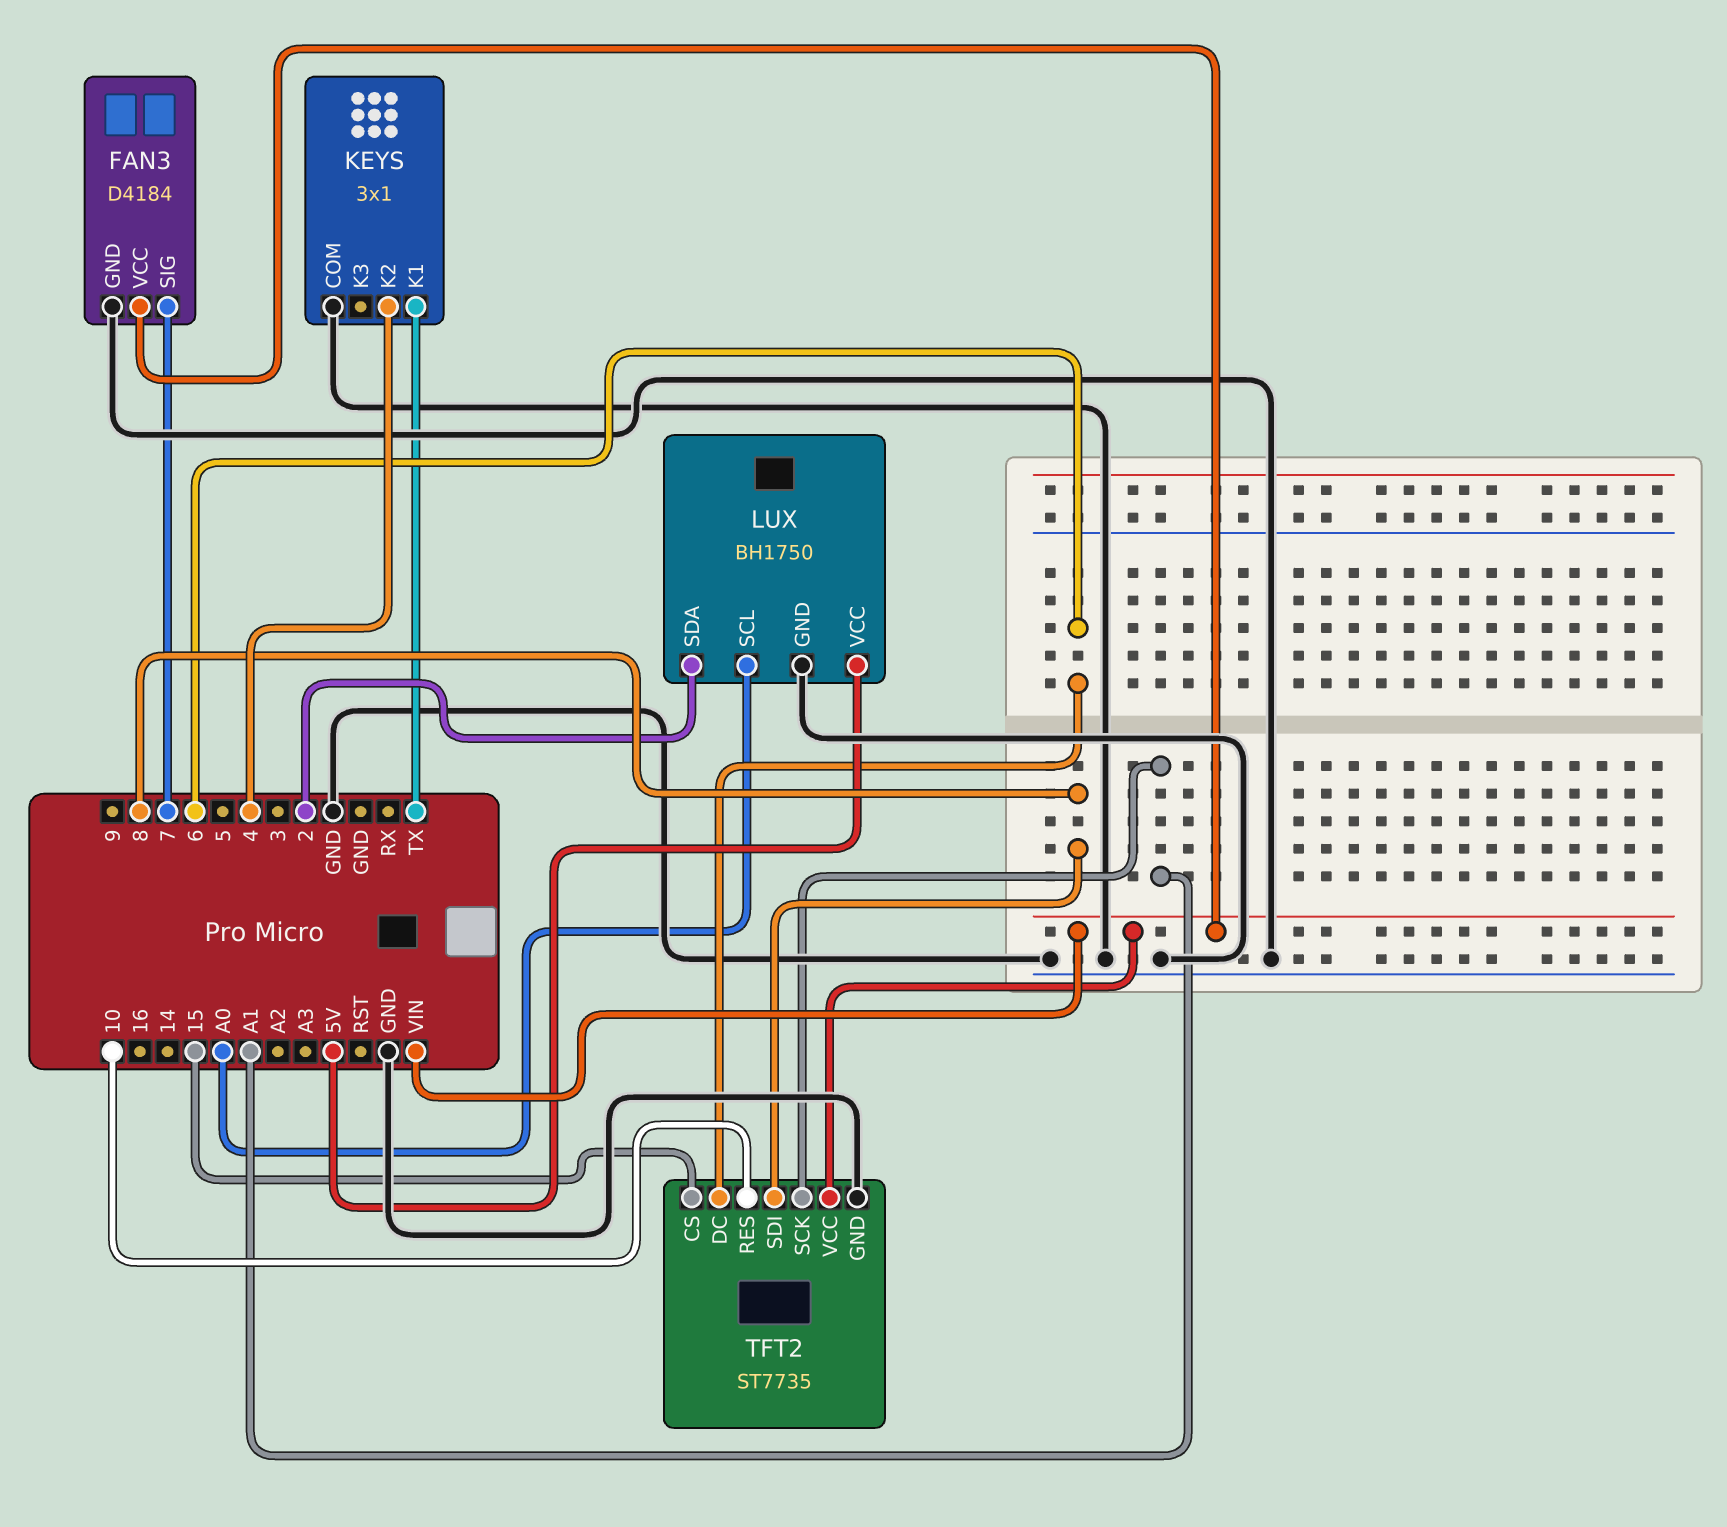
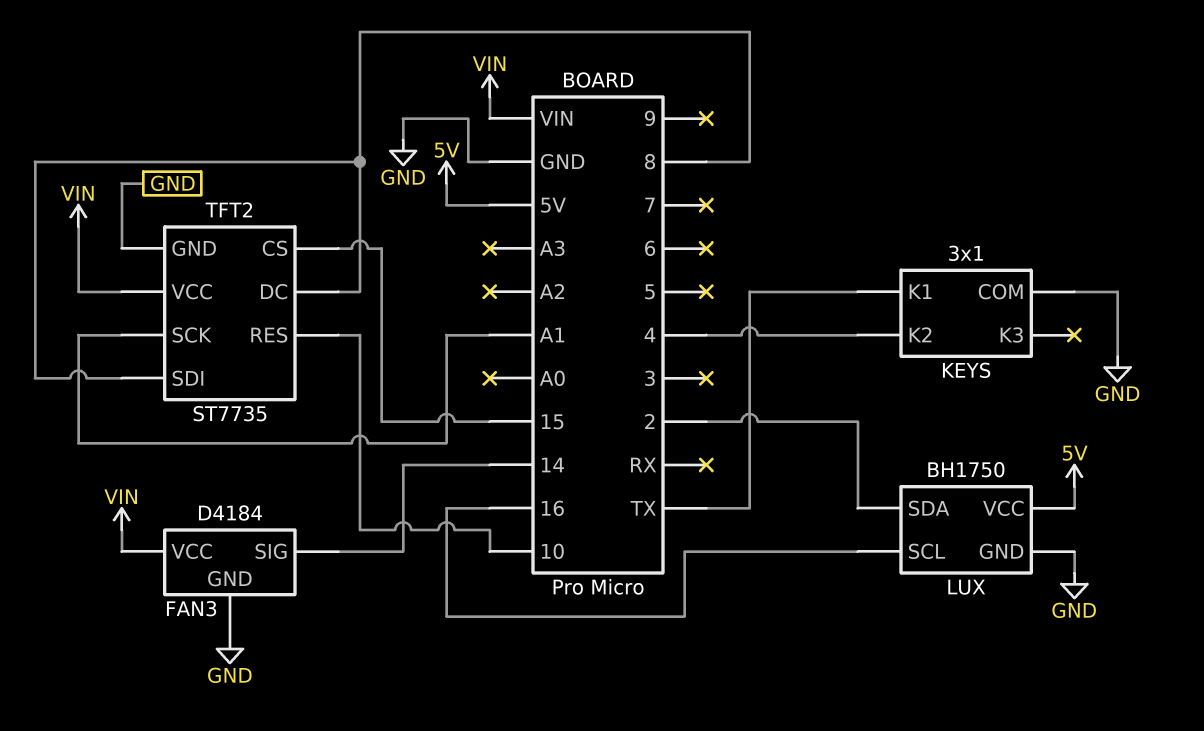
FAN3 pin SIG: 7 -> 14
LUX pin SCL: A0 -> 16
TFT2 pin DC: 6 -> 8

